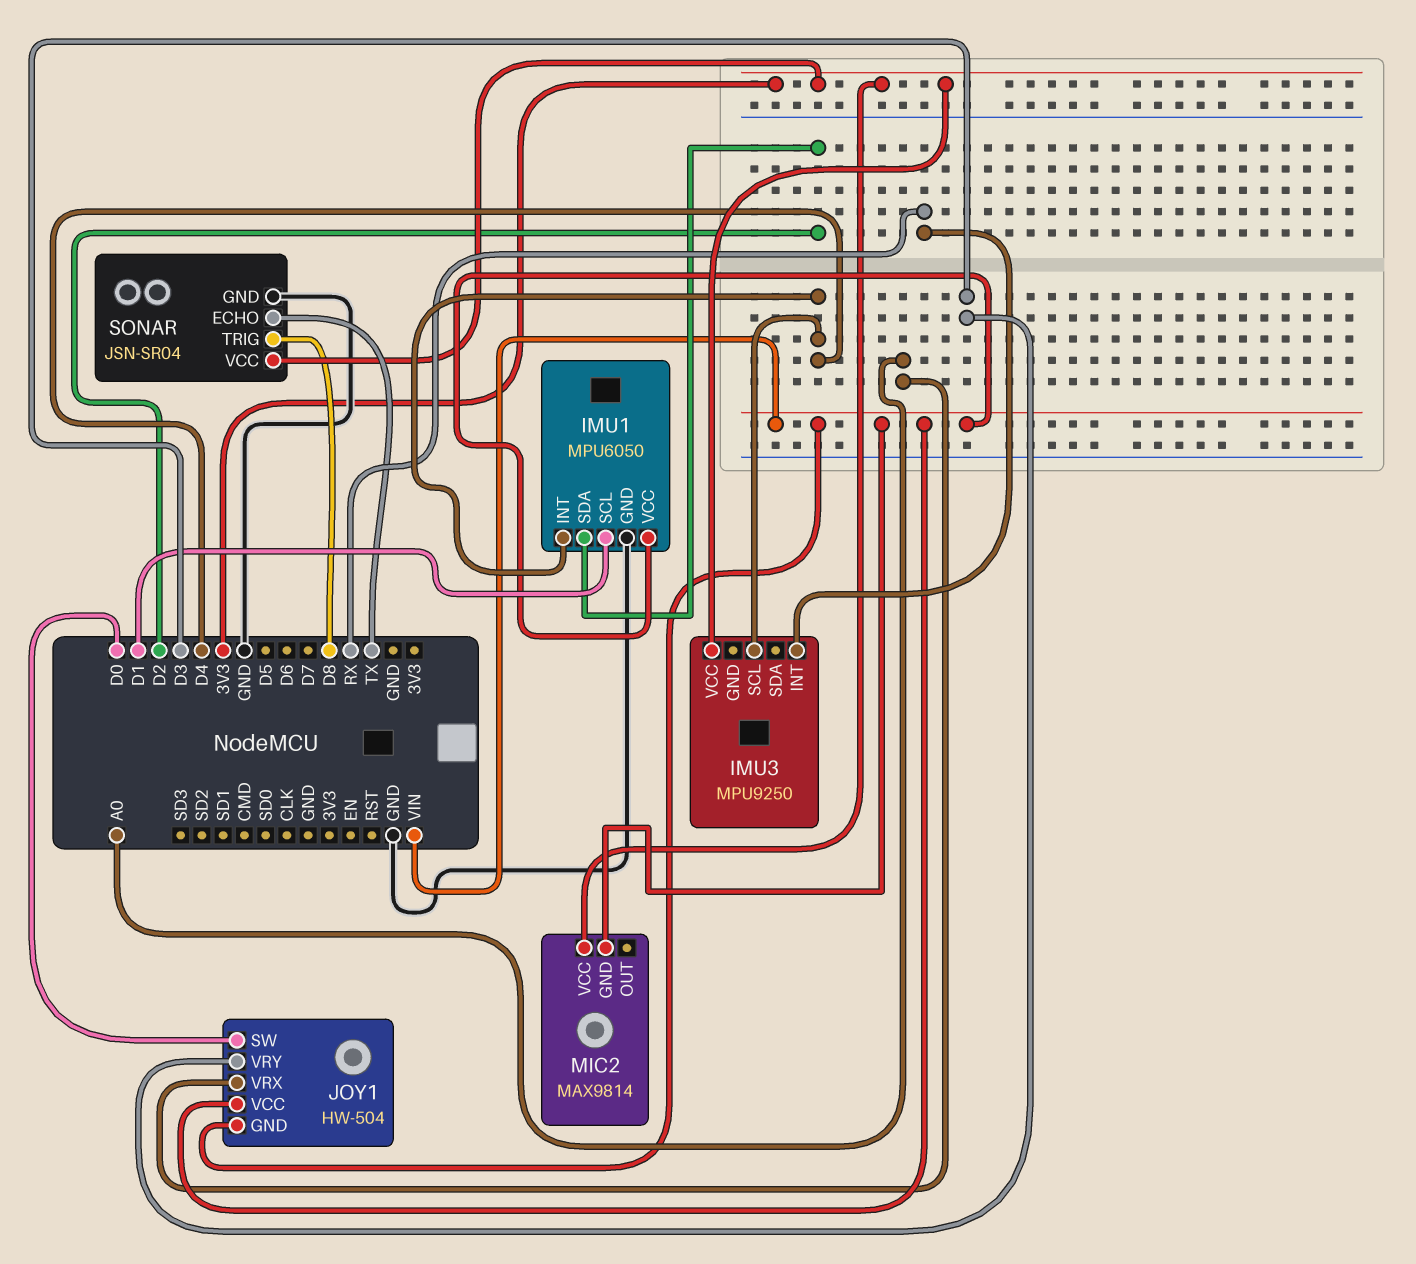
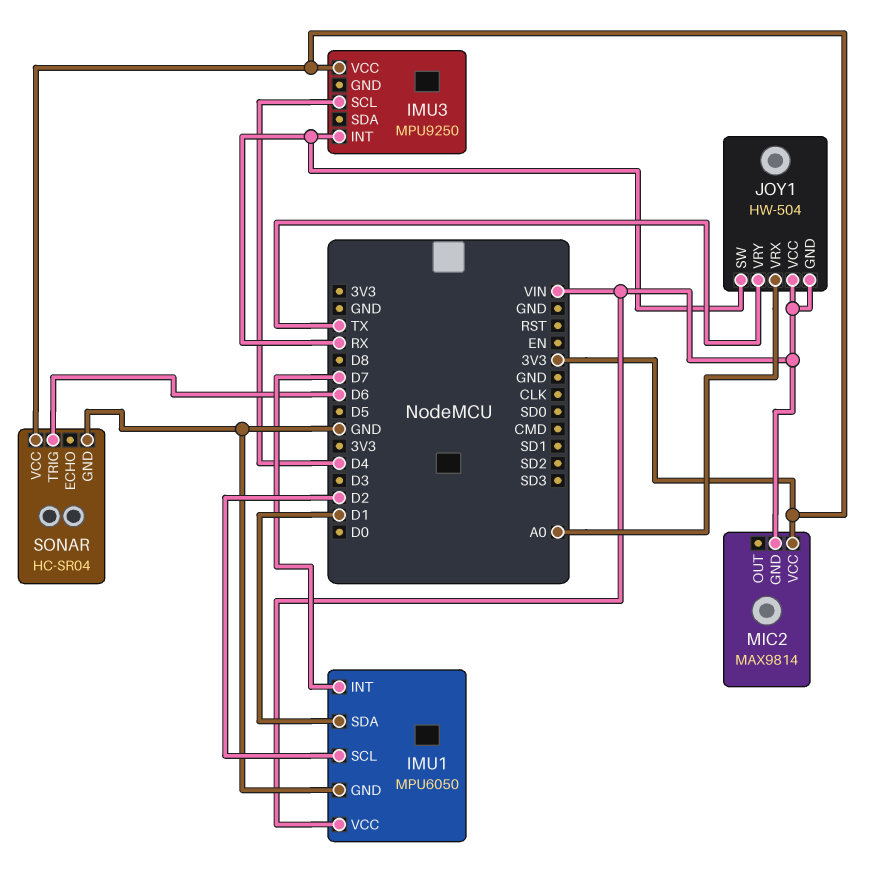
IMU1 pin INT: D4 -> D7
IMU1 pin SCL: D1 -> D2
IMU1 pin SDA: D2 -> D1
JOY1 pin SW: D0 -> RX
JOY1 pin VRY: D3 -> TX
SONAR: JSN-SR04 -> HC-SR04
SONAR pin ECHO: TX -> none
SONAR pin TRIG: D8 -> D6

